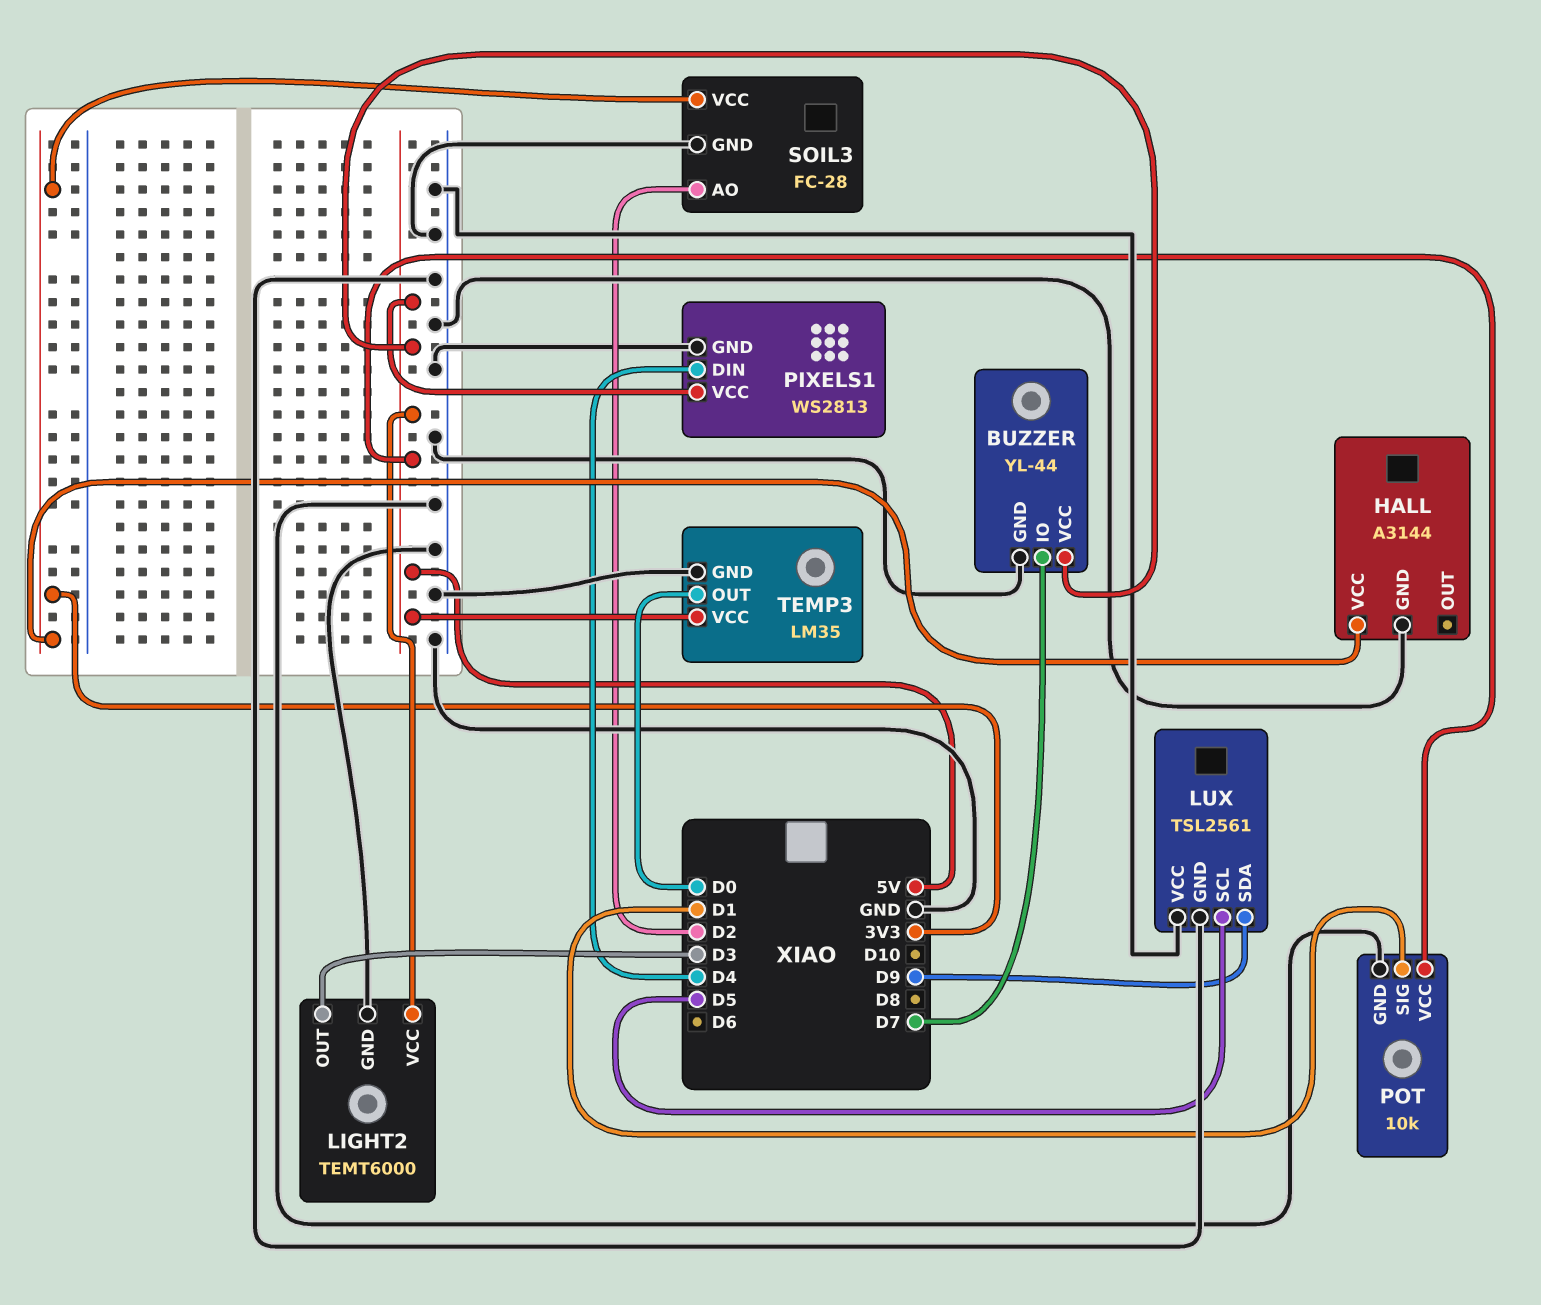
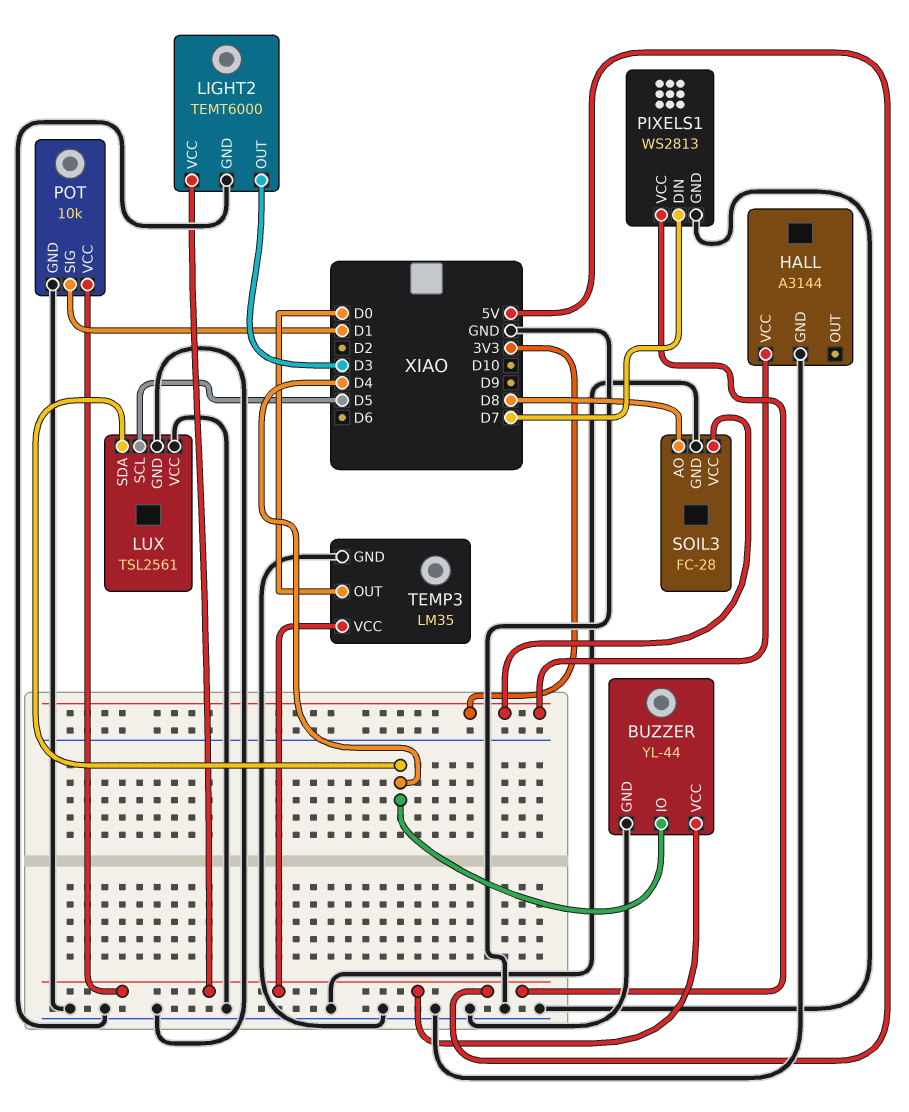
BUZZER pin IO: D7 -> D4
LUX pin SDA: D9 -> D4
PIXELS1 pin DIN: D4 -> D7
SOIL3 pin AO: D2 -> D8

